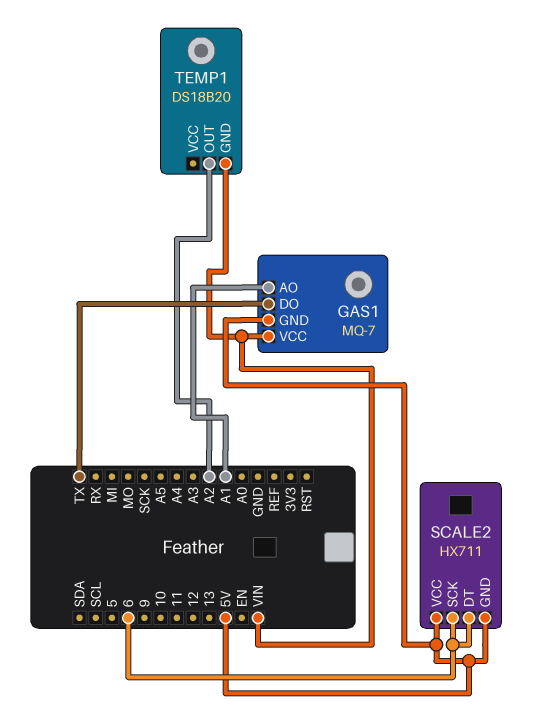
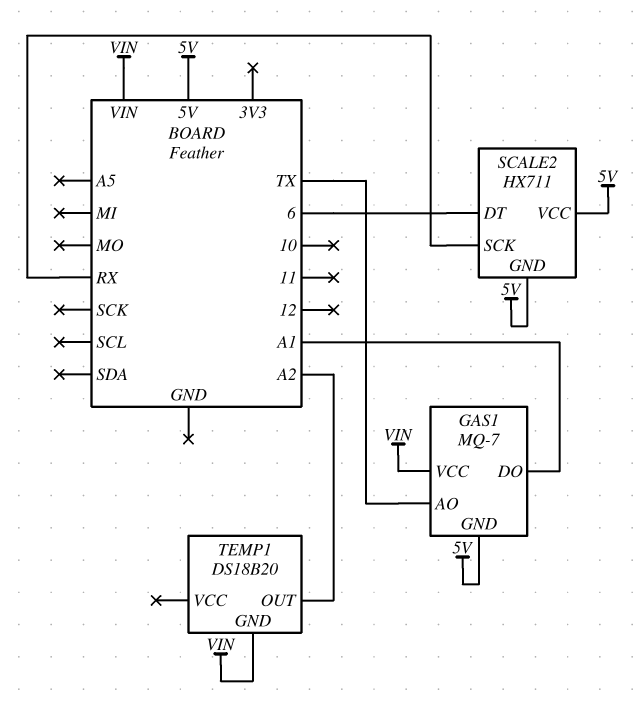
GAS1 pin AO: A1 -> TX
GAS1 pin DO: TX -> A1
SCALE2 pin SCK: 6 -> RX

